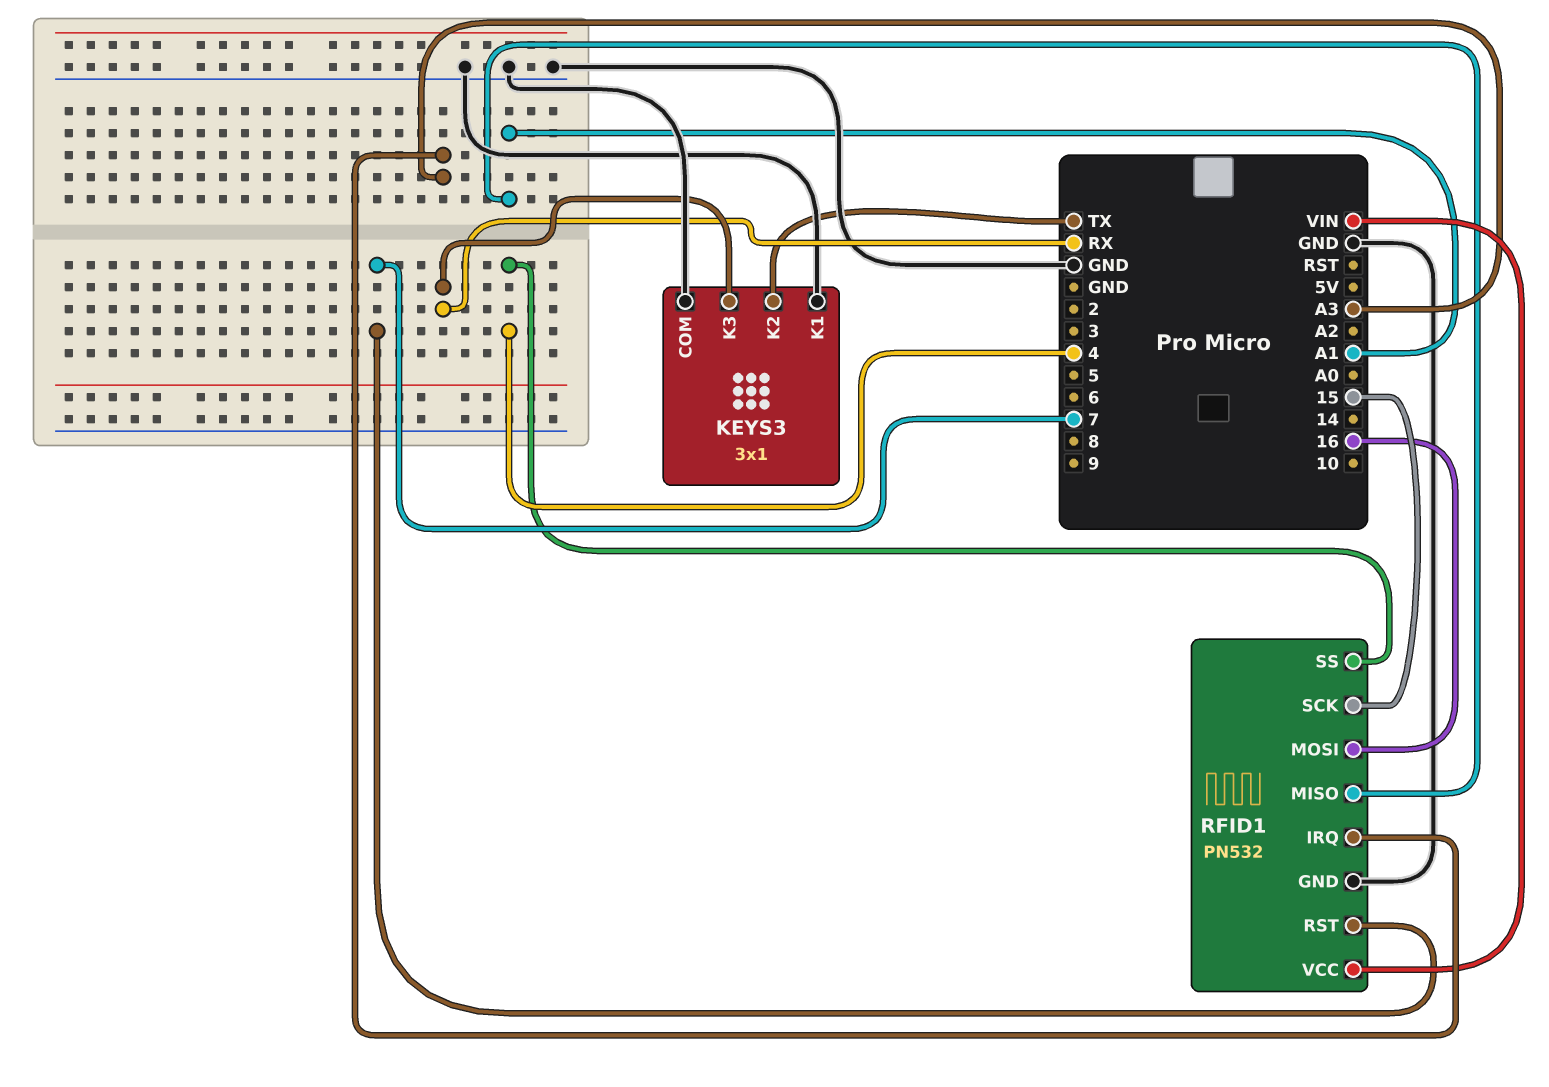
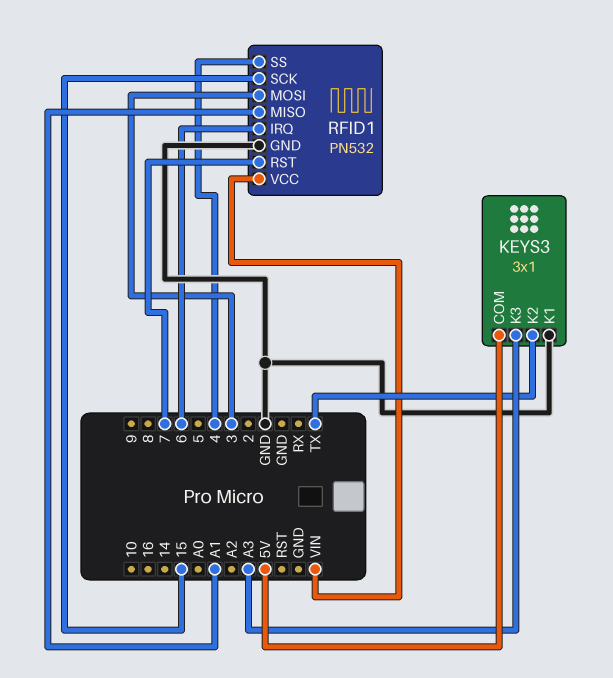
KEYS3 pin COM: GND -> 5V
KEYS3 pin K3: RX -> A3
RFID1 pin IRQ: A3 -> 6
RFID1 pin MOSI: 16 -> 3

